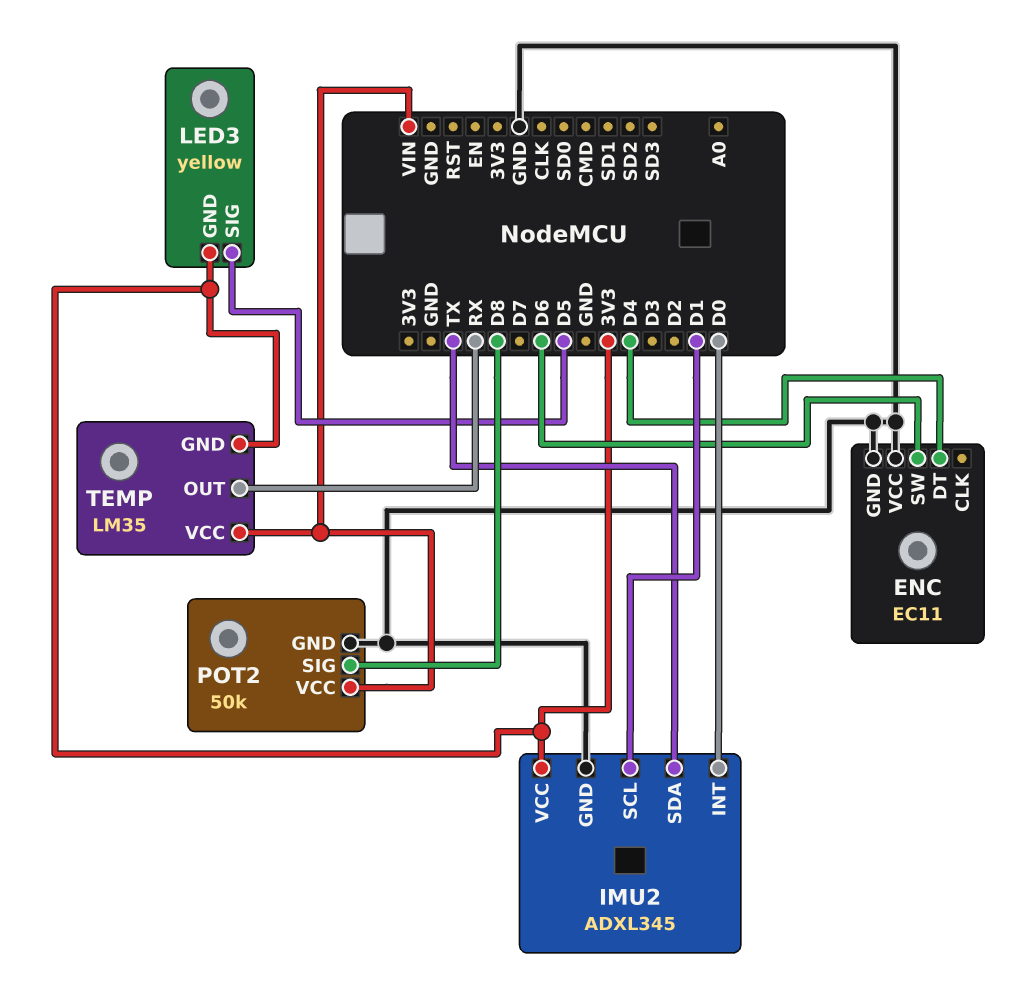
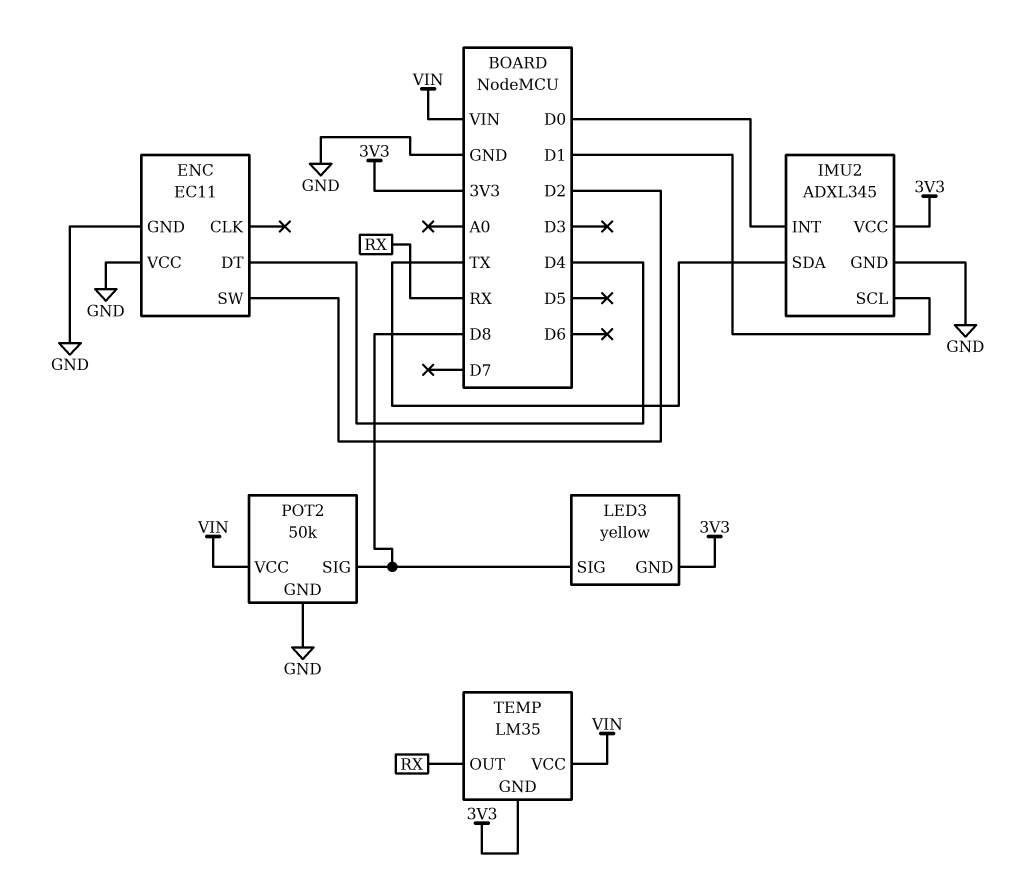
ENC pin SW: D6 -> D2
LED3 pin SIG: D5 -> D8

